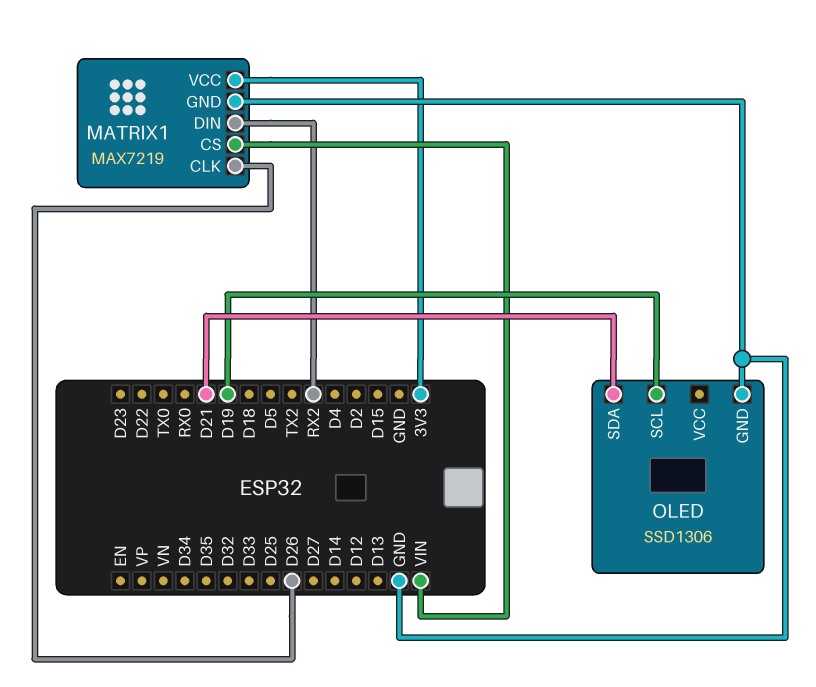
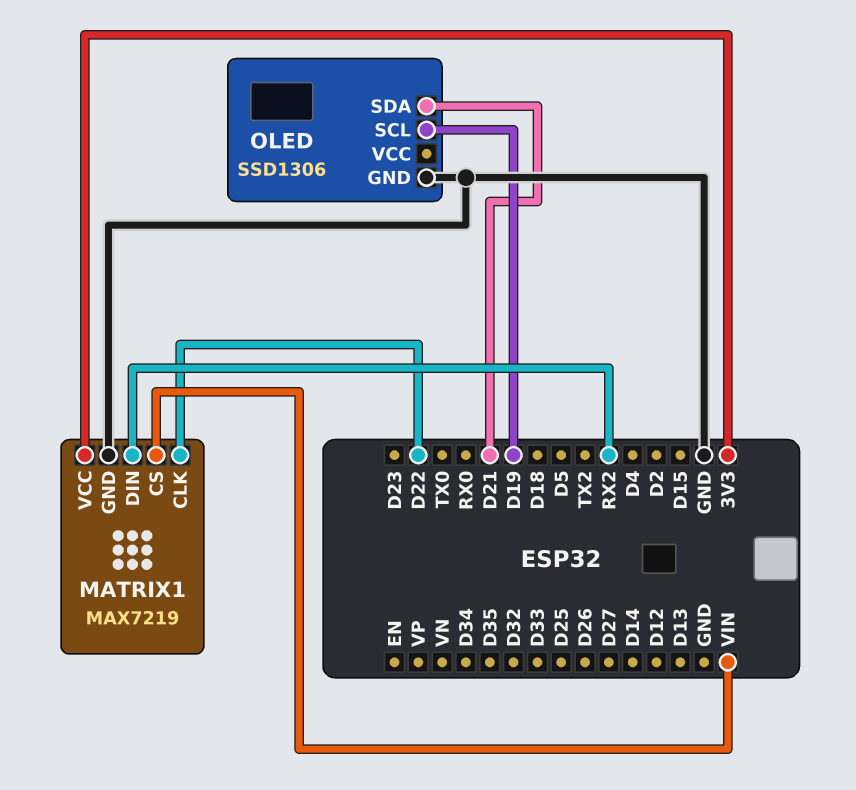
MATRIX1 pin CLK: D26 -> D22

